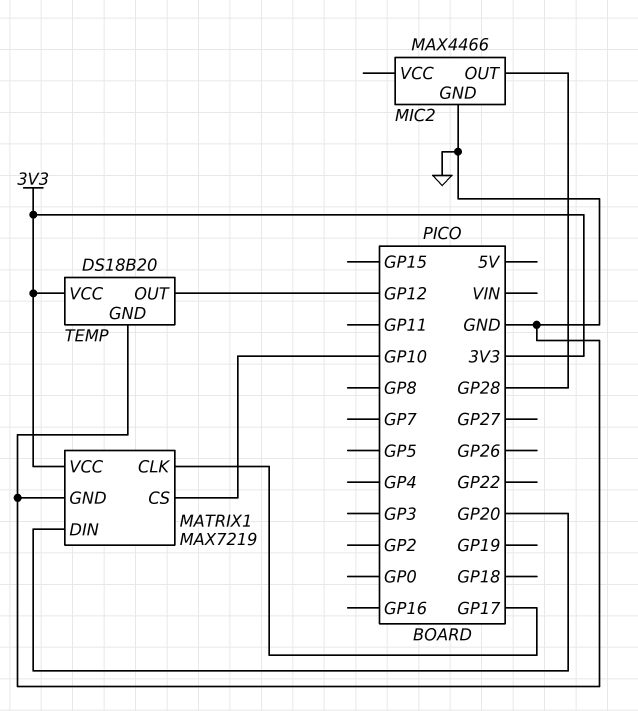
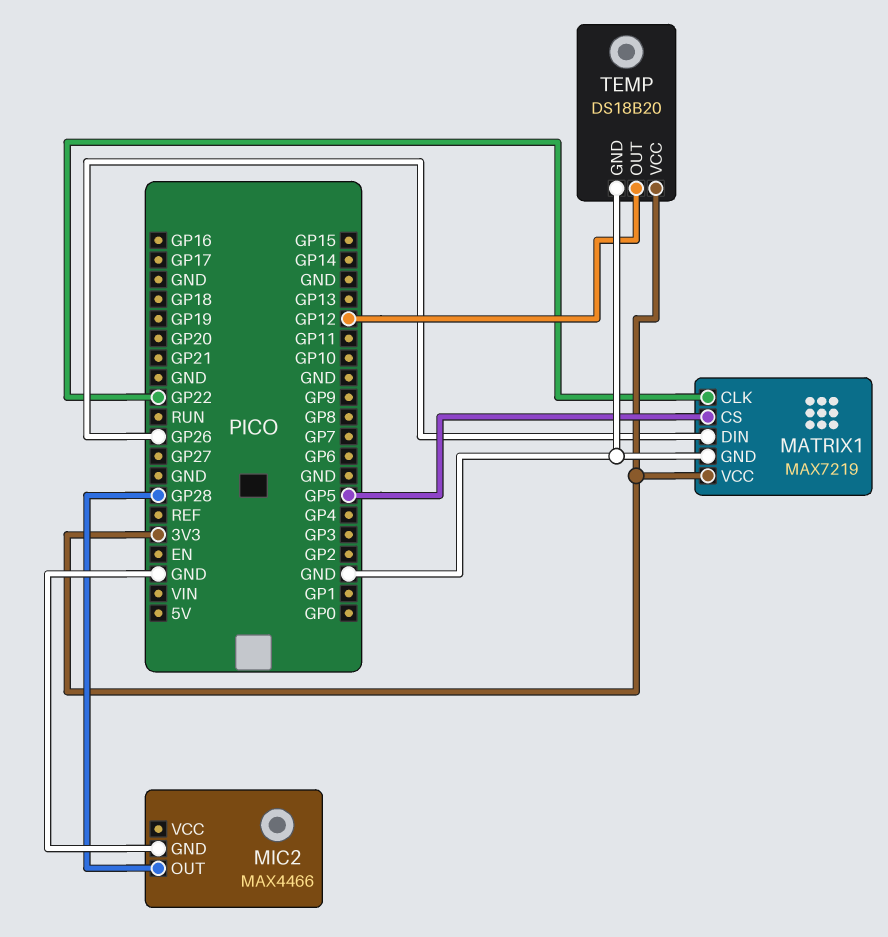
MATRIX1 pin CLK: GP17 -> GP22
MATRIX1 pin CS: GP10 -> GP5
MATRIX1 pin DIN: GP20 -> GP26

